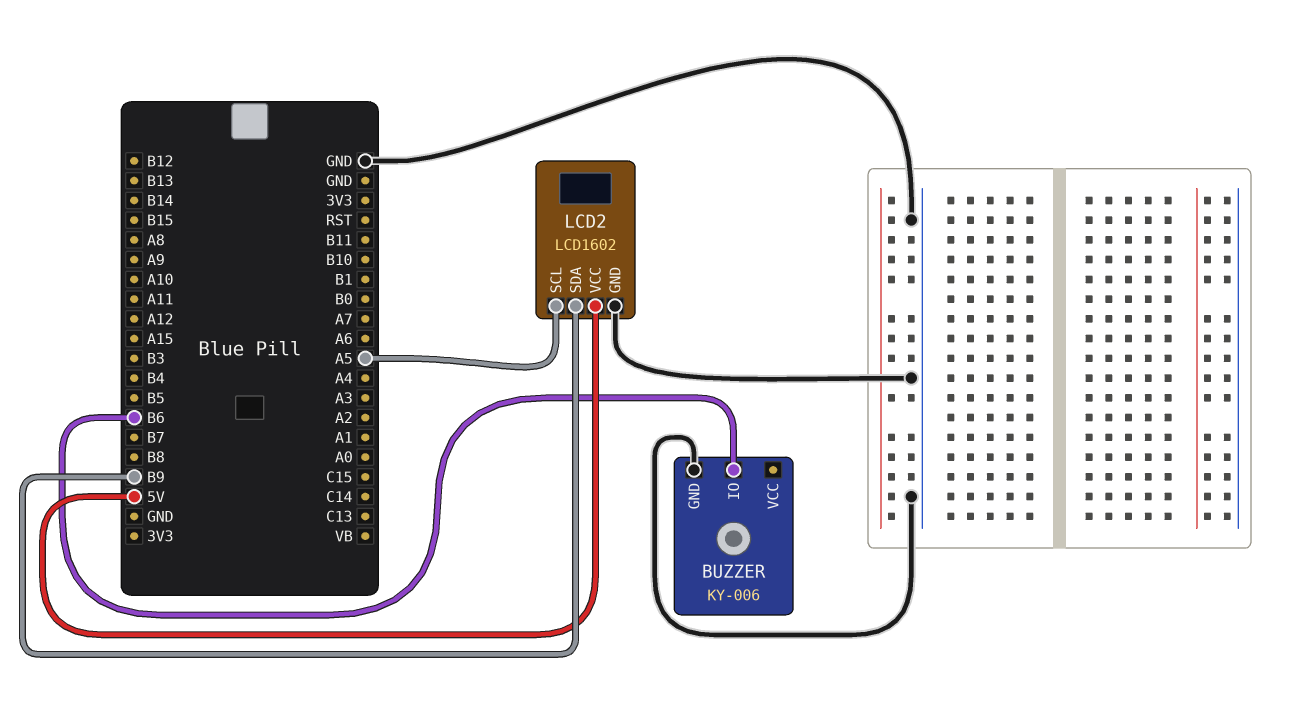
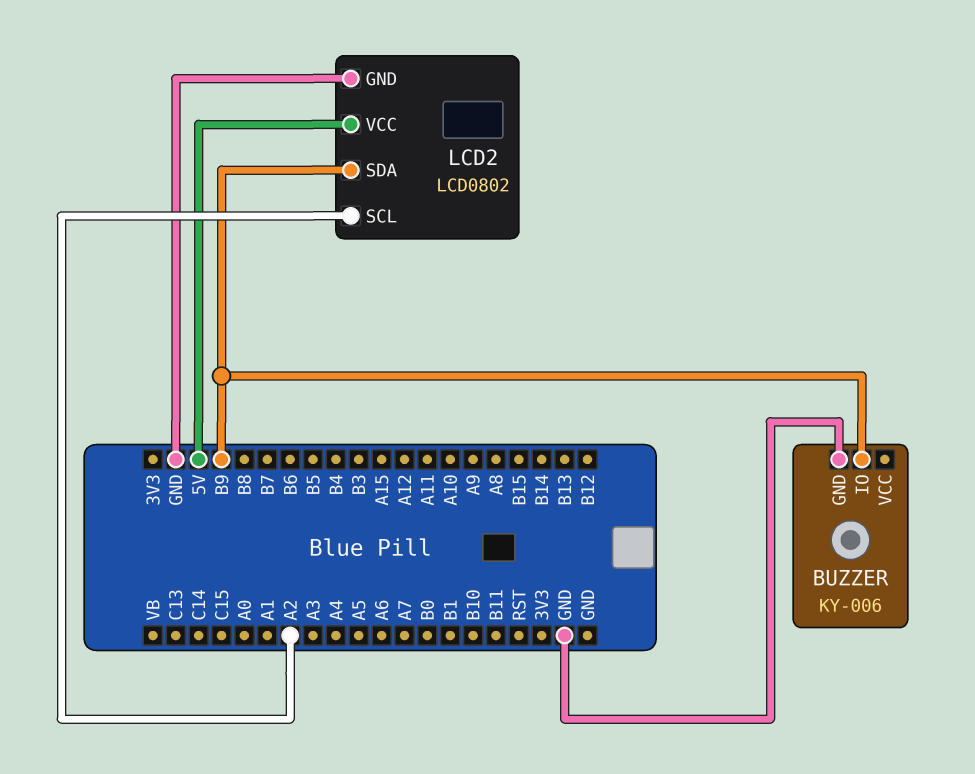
BUZZER pin IO: B6 -> B9
LCD2: LCD1602 -> LCD0802
LCD2 pin SCL: A5 -> A2

